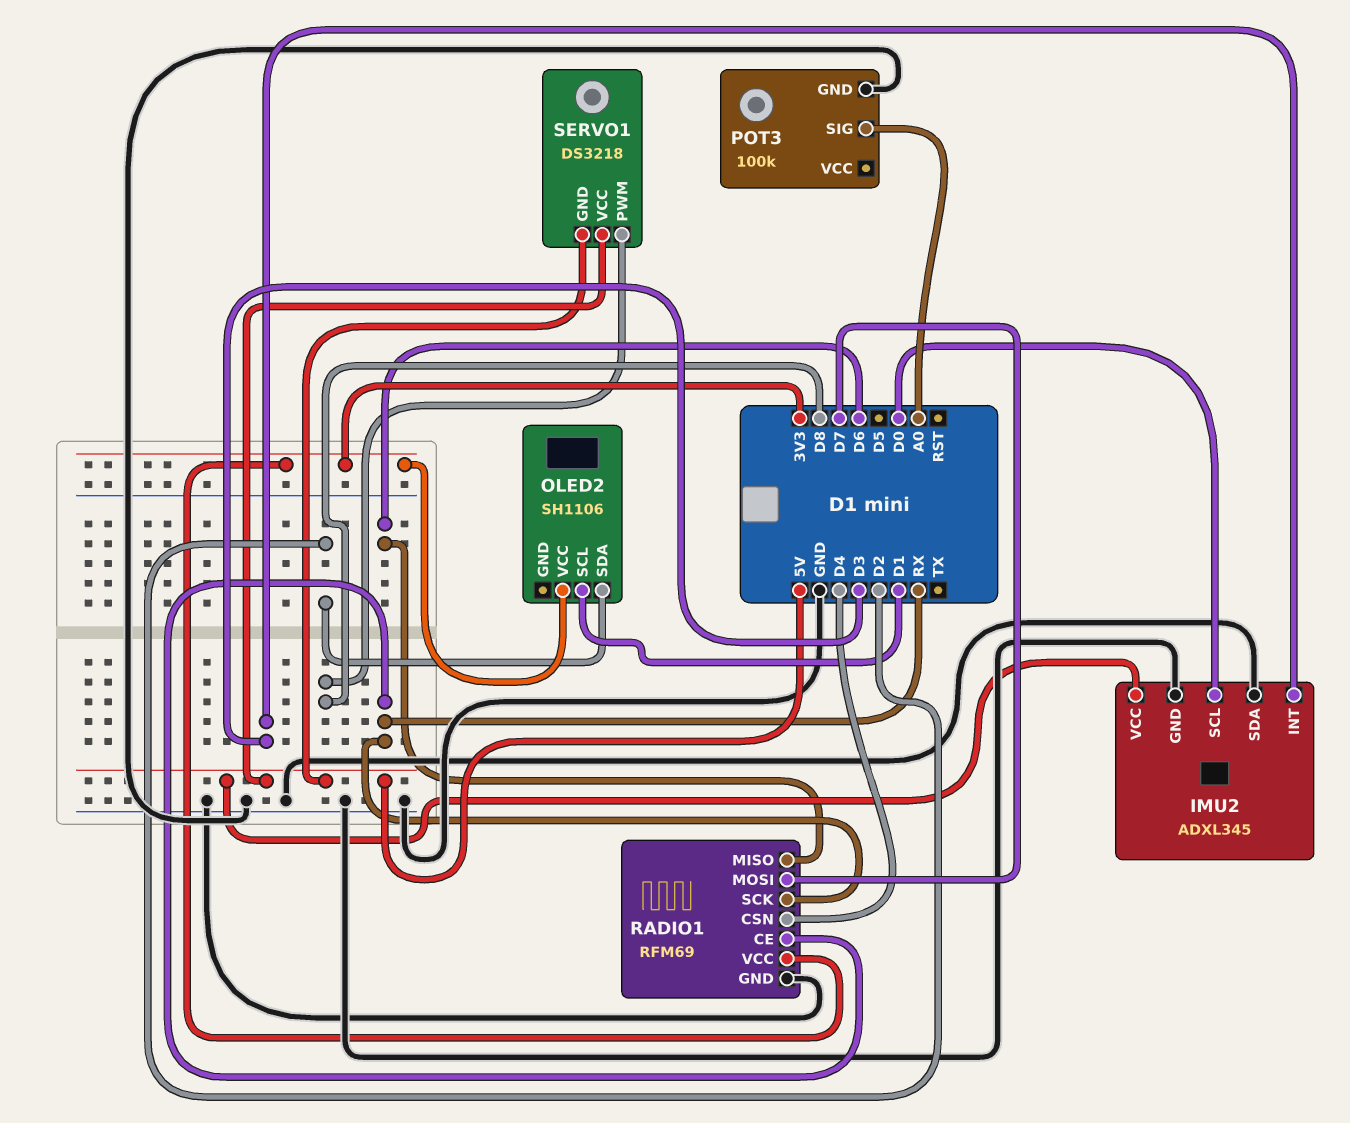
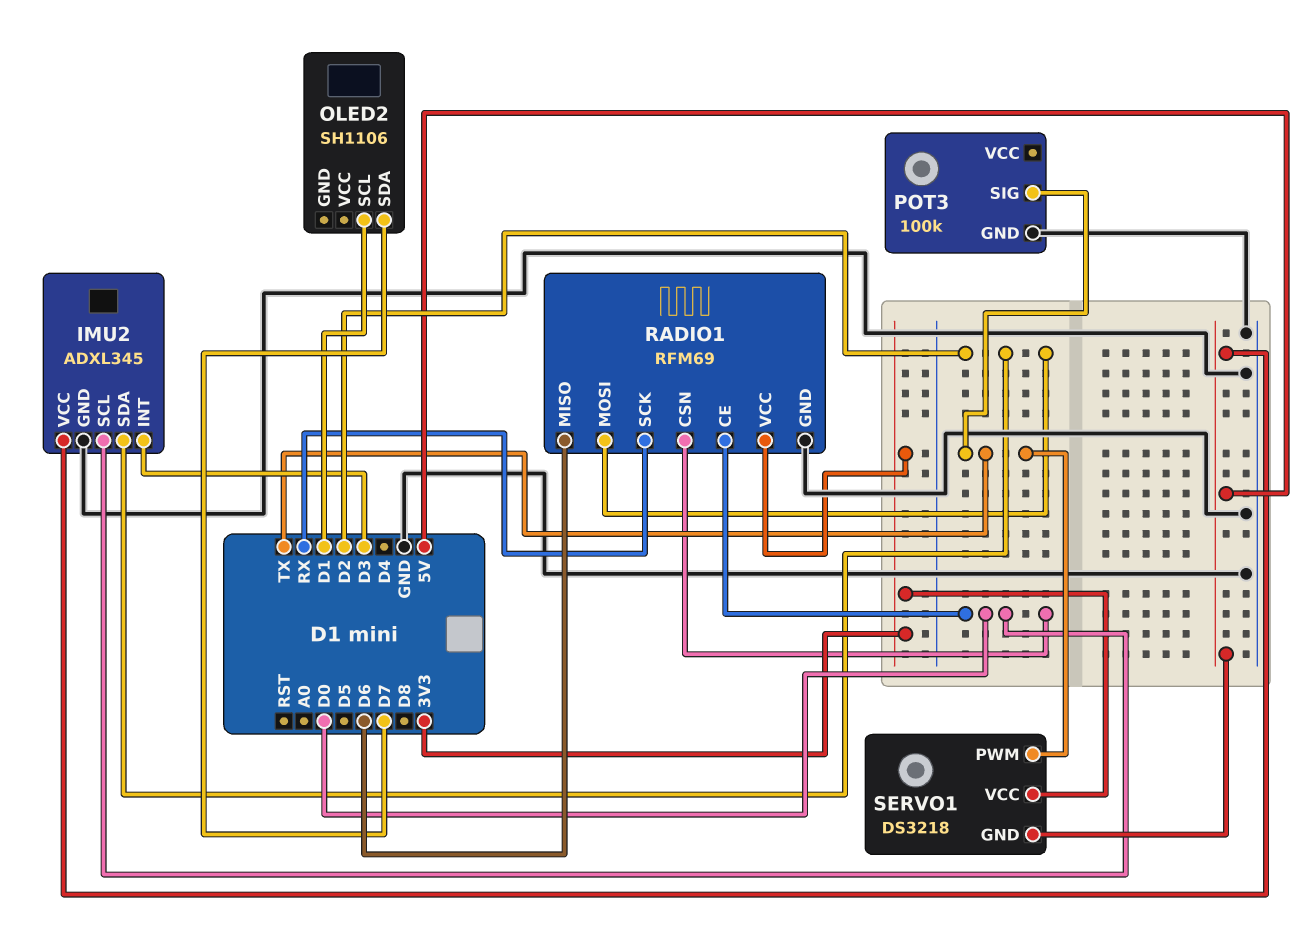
IMU2 pin SDA: GND -> D2
OLED2 pin SDA: D2 -> D7
OLED2 pin VCC: 3V3 -> none
POT3 pin SIG: A0 -> TX
RADIO1 pin CE: RX -> D0
RADIO1 pin CSN: D4 -> D0
RADIO1 pin MOSI: D7 -> D2
SERVO1 pin PWM: D8 -> TX
SERVO1 pin VCC: 5V -> 3V3

